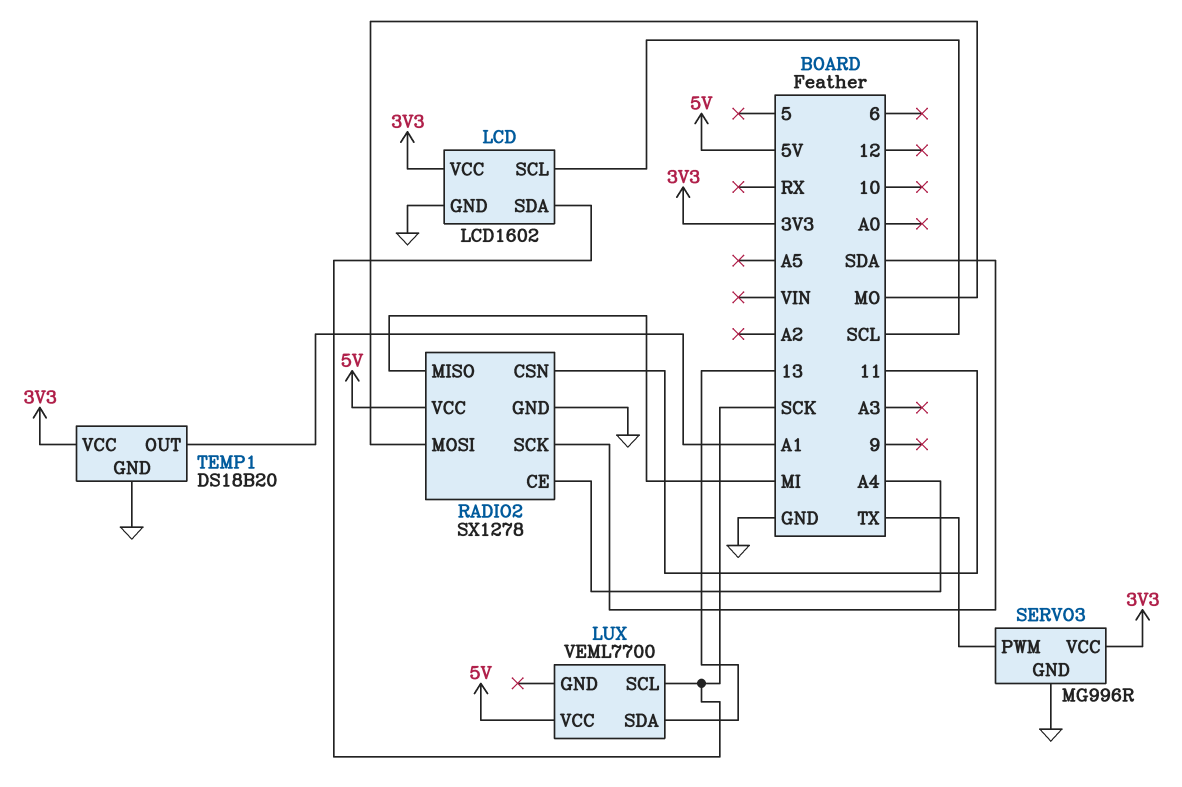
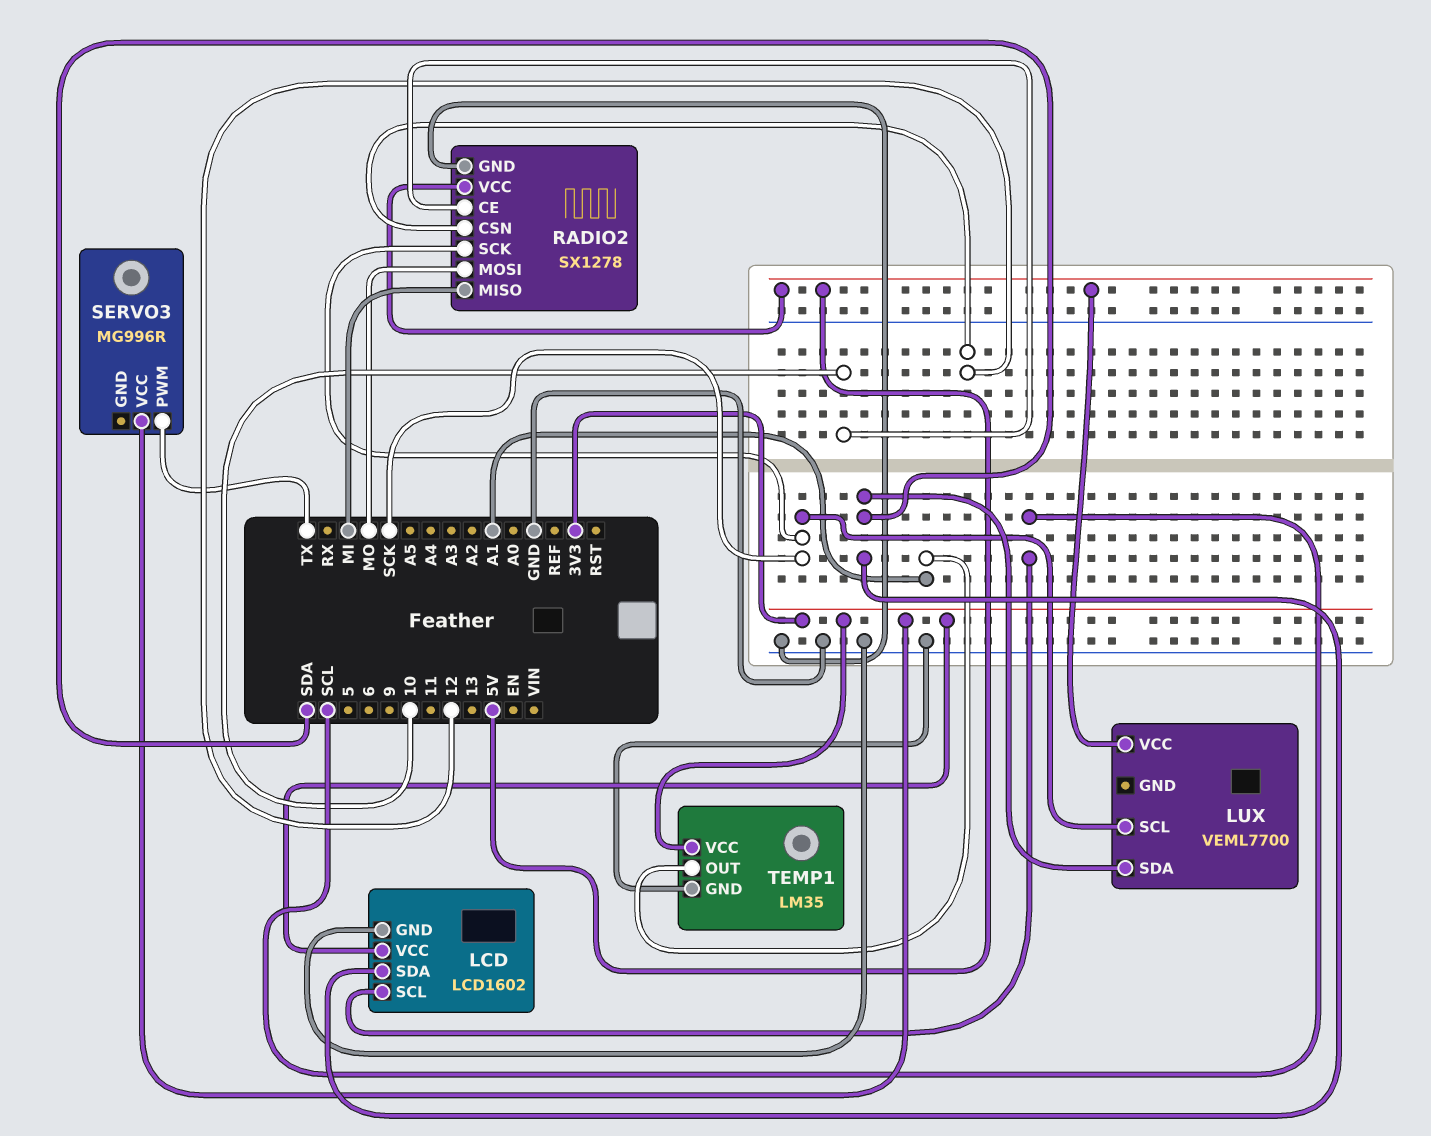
LCD pin SDA: SCK -> SDA
LUX pin SDA: 13 -> SDA
RADIO2 pin CE: A4 -> 10
RADIO2 pin CSN: 11 -> 12
RADIO2 pin SCK: SDA -> SCK
SERVO3 pin GND: GND -> none
TEMP1: DS18B20 -> LM35

